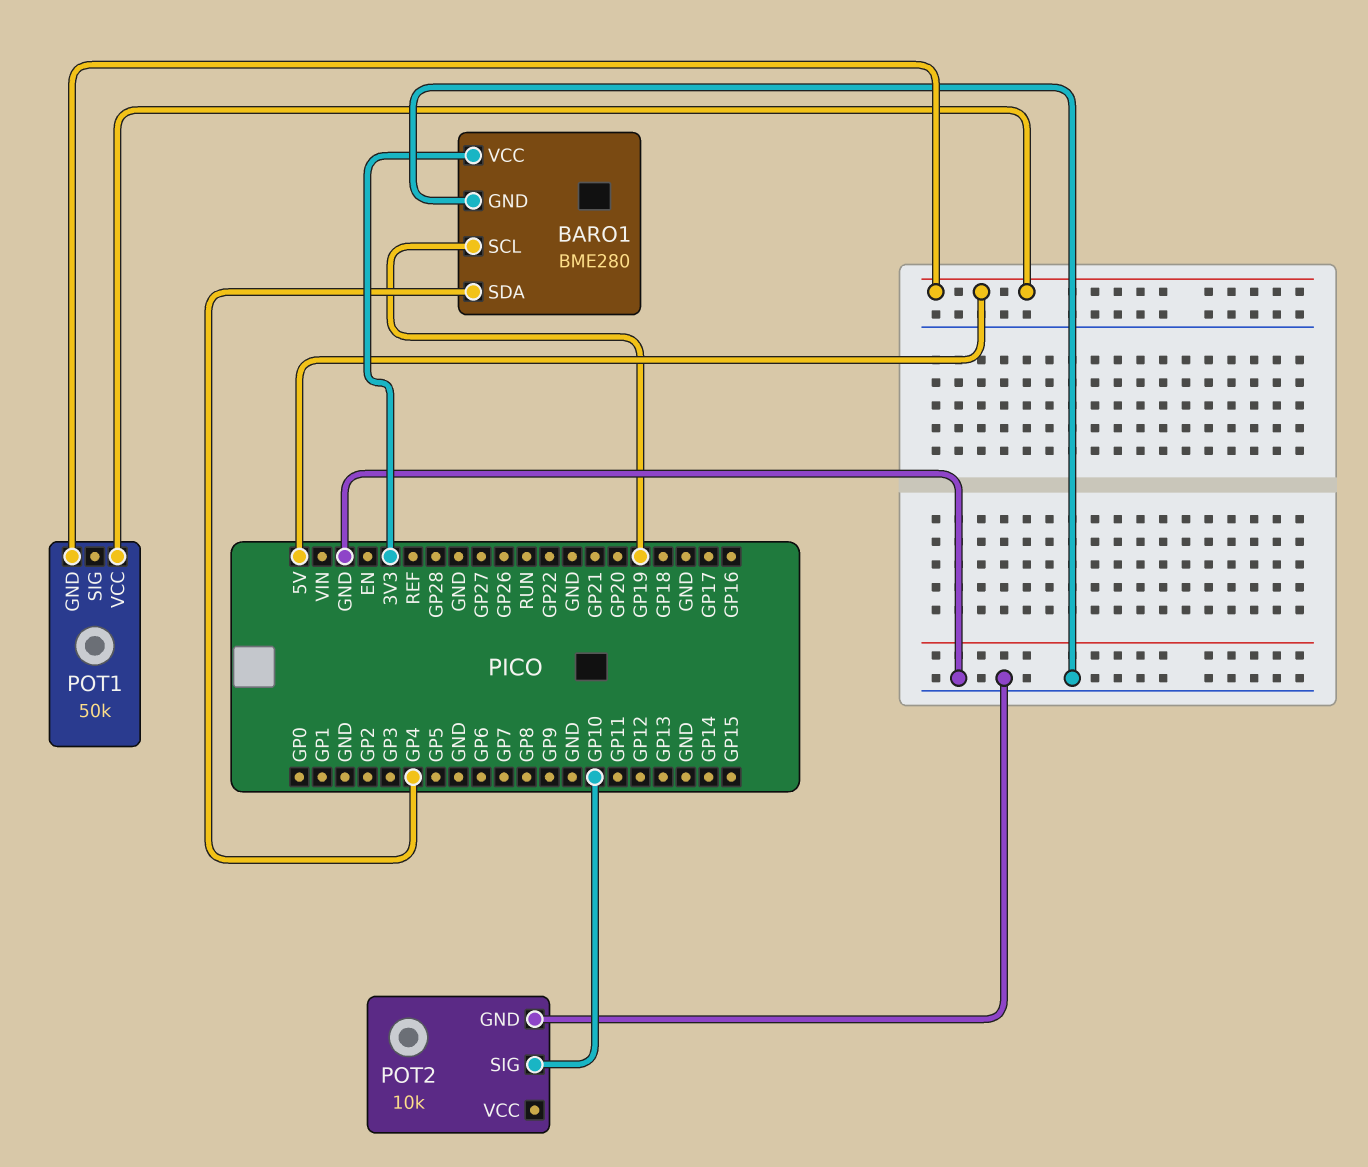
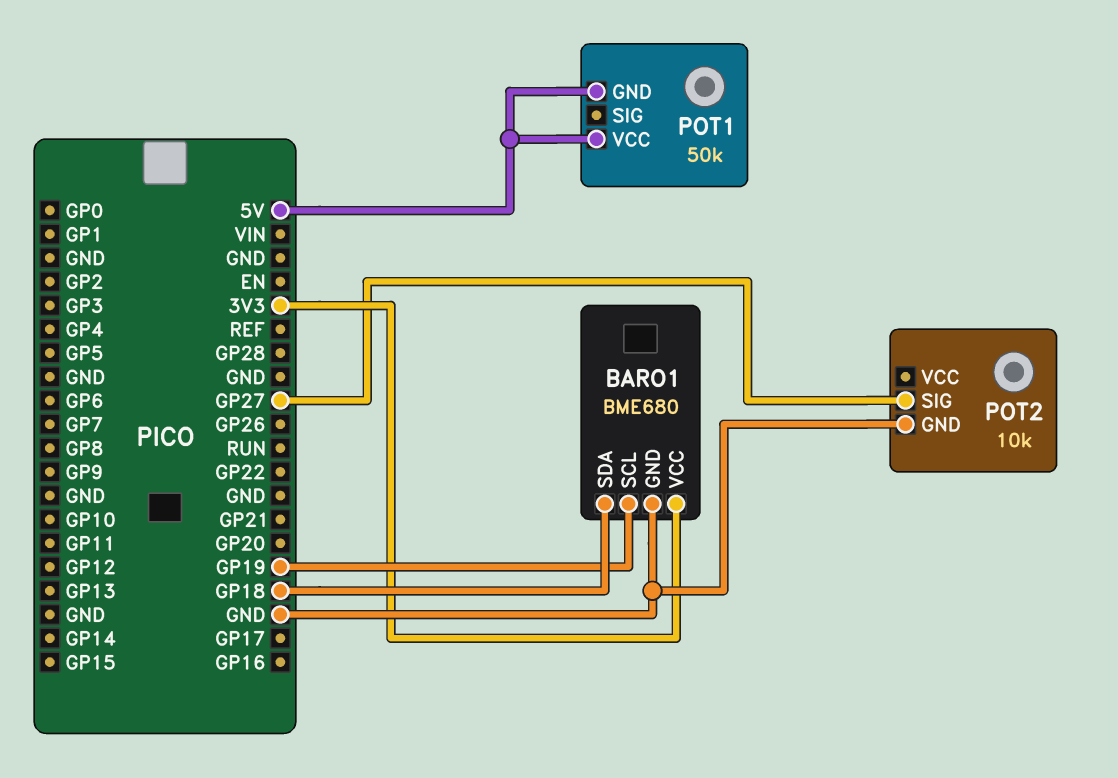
BARO1: BME280 -> BME680
BARO1 pin SDA: GP4 -> GP18
POT2 pin SIG: GP10 -> GP27

